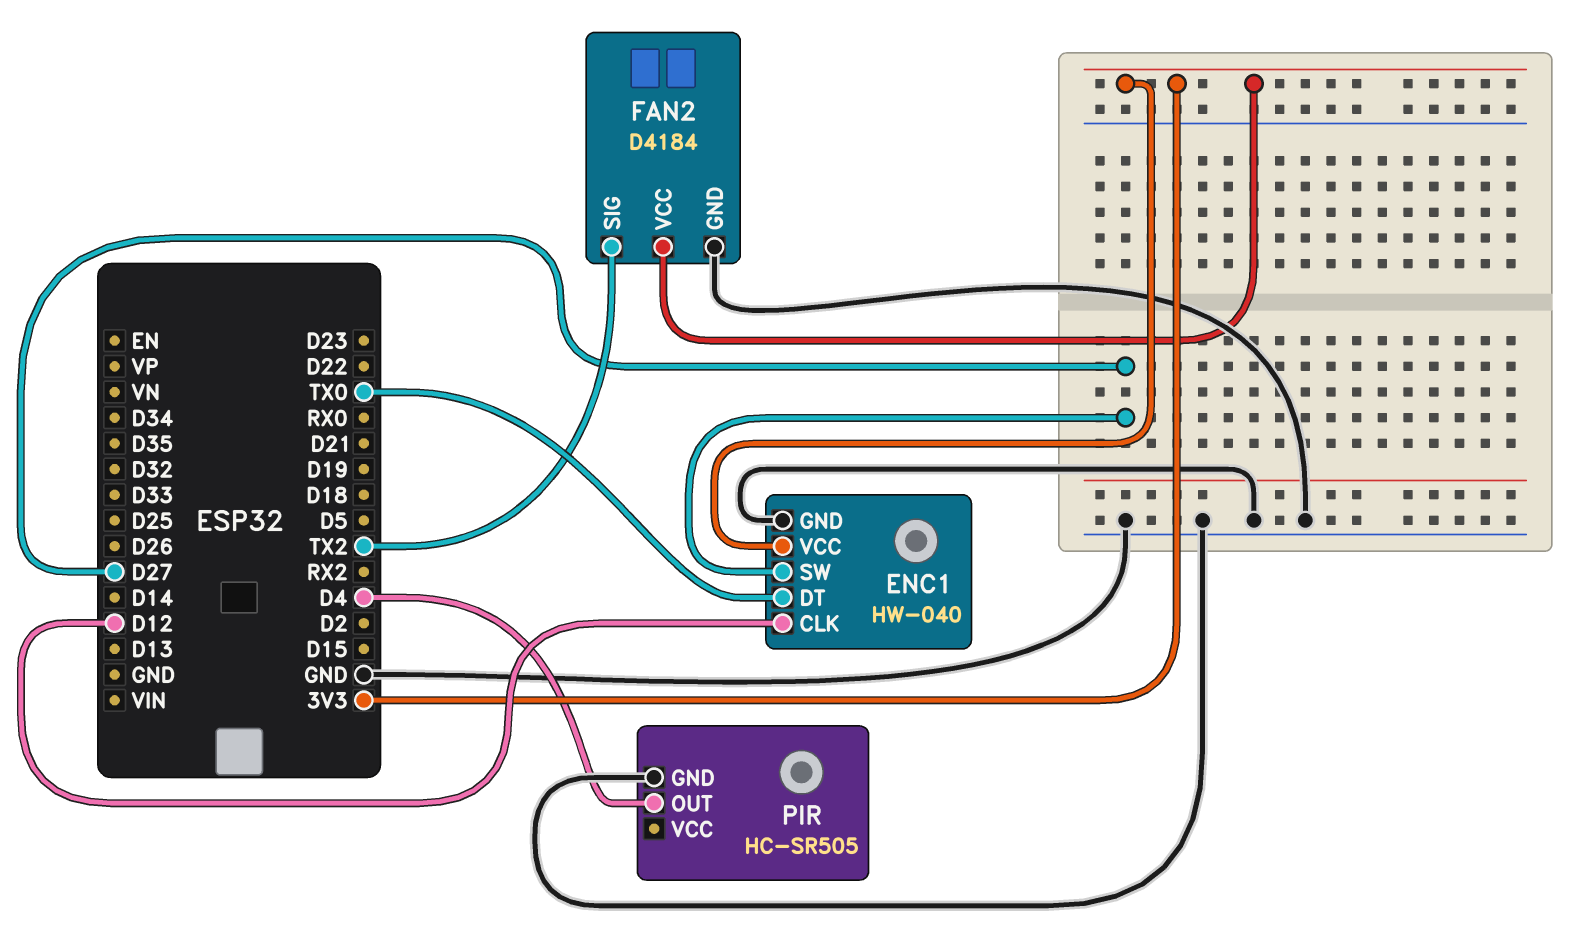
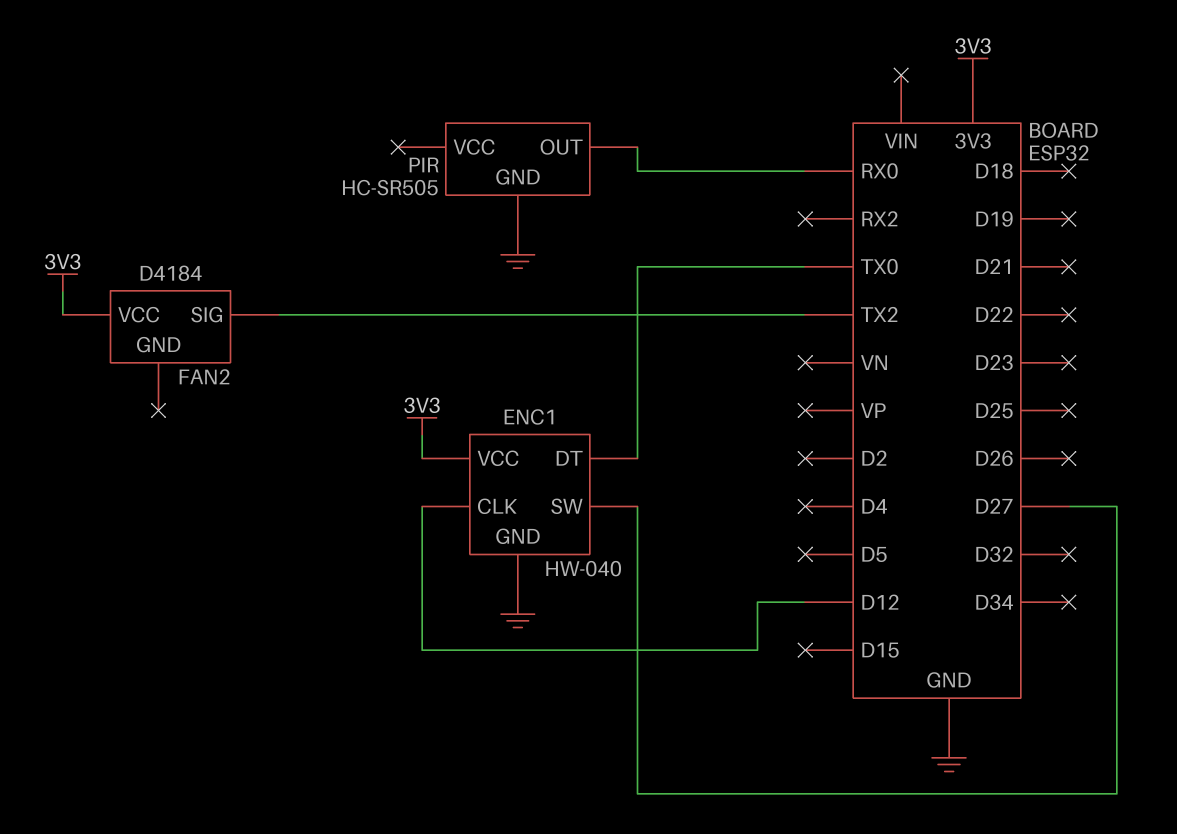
FAN2 pin GND: GND -> none
PIR pin OUT: D4 -> RX0

